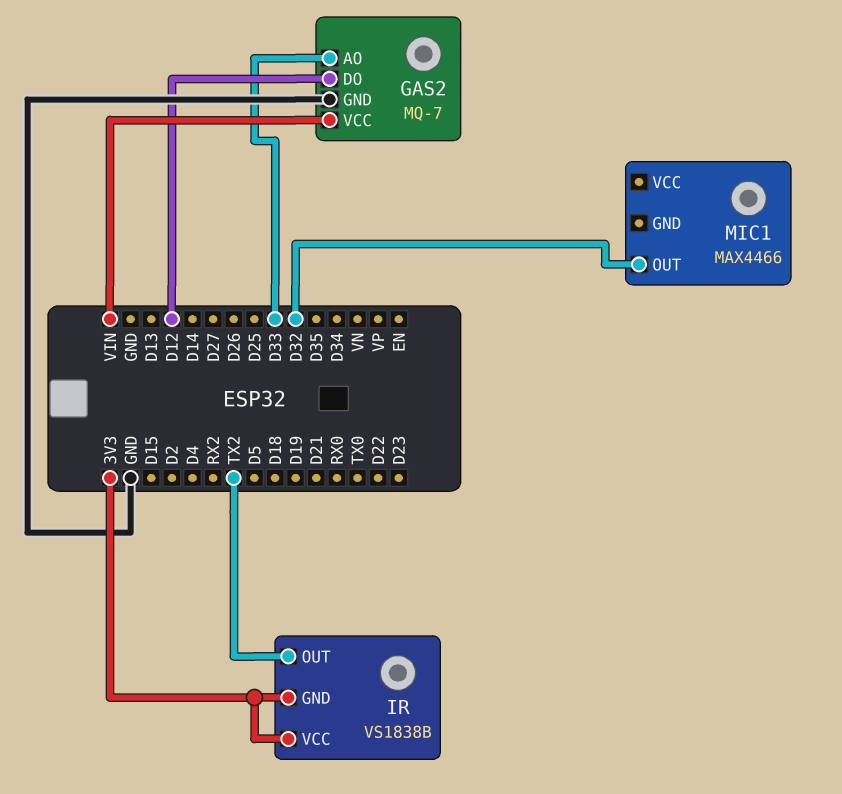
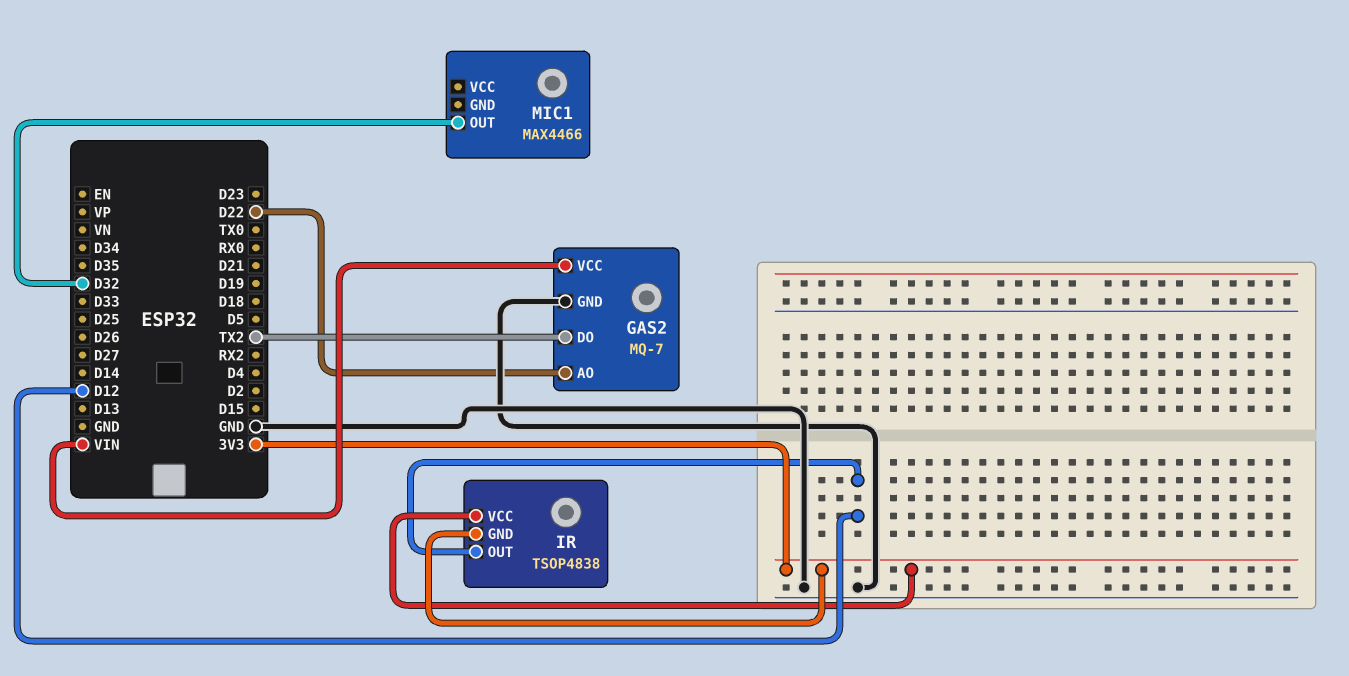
GAS2 pin AO: D33 -> D22
GAS2 pin DO: D12 -> TX2
IR: VS1838B -> TSOP4838
IR pin OUT: TX2 -> D12

